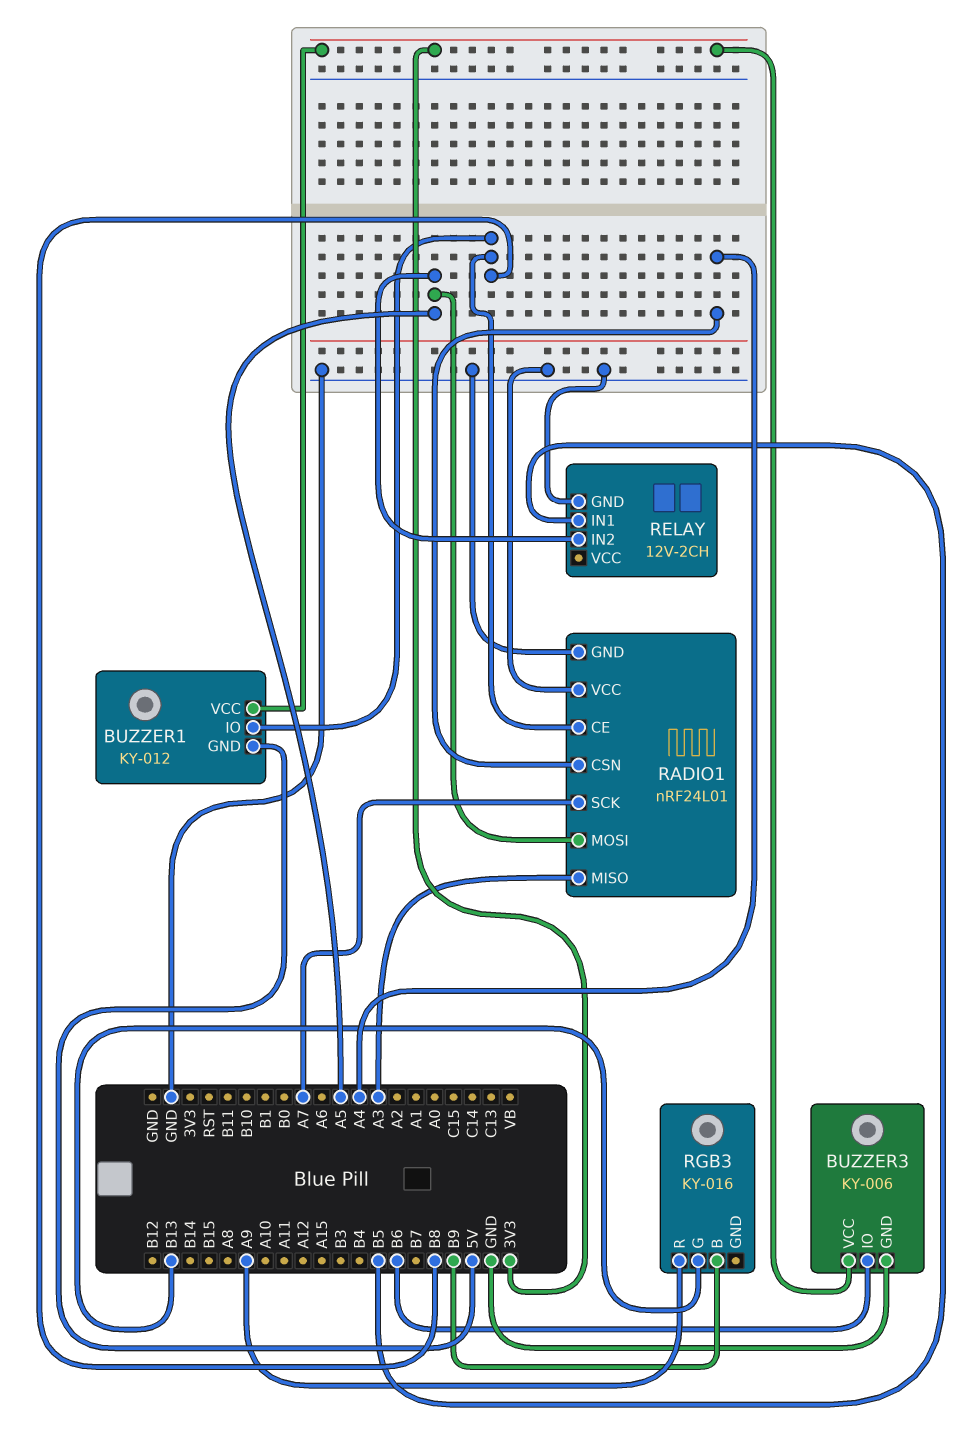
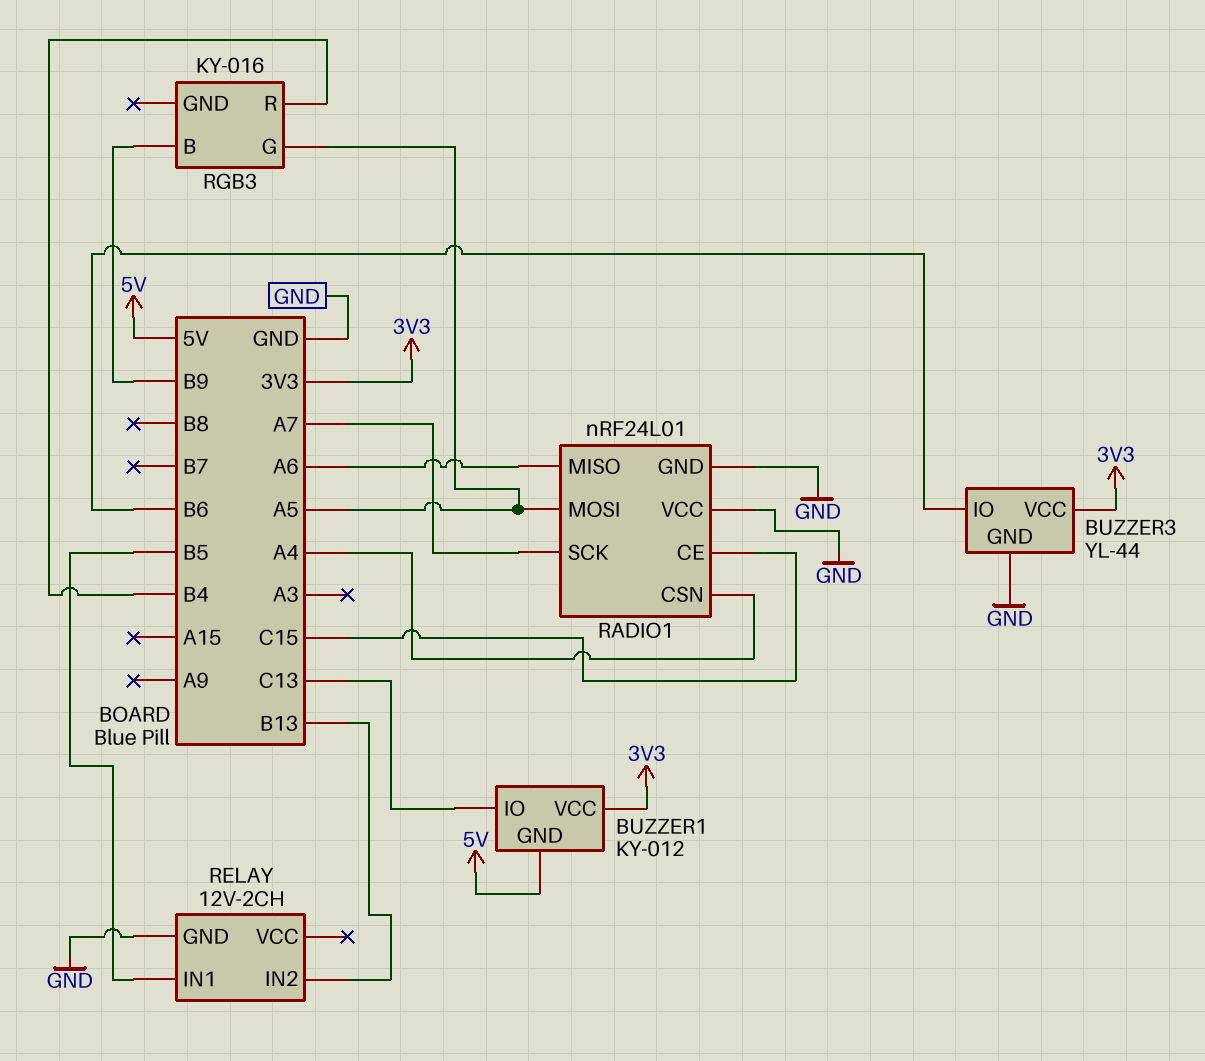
BUZZER1 pin IO: B8 -> C13
BUZZER3: KY-006 -> YL-44
RADIO1 pin CE: B8 -> C15
RADIO1 pin MISO: A3 -> A6
RELAY pin IN2: A5 -> B13
RGB3 pin G: B13 -> A5
RGB3 pin R: A9 -> B4

